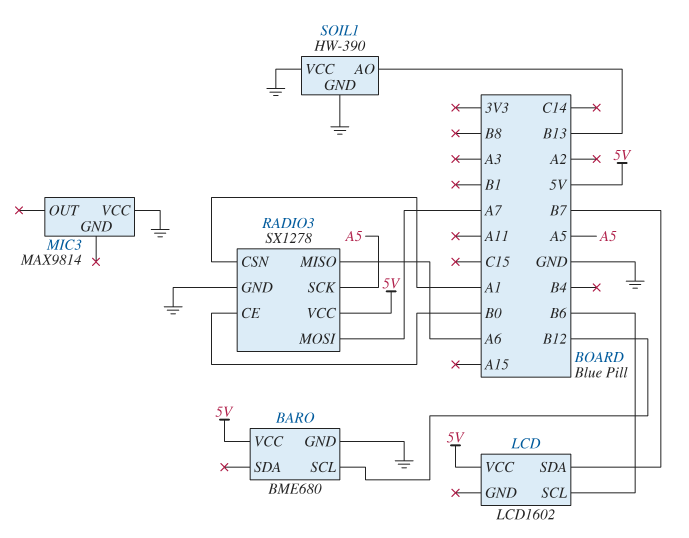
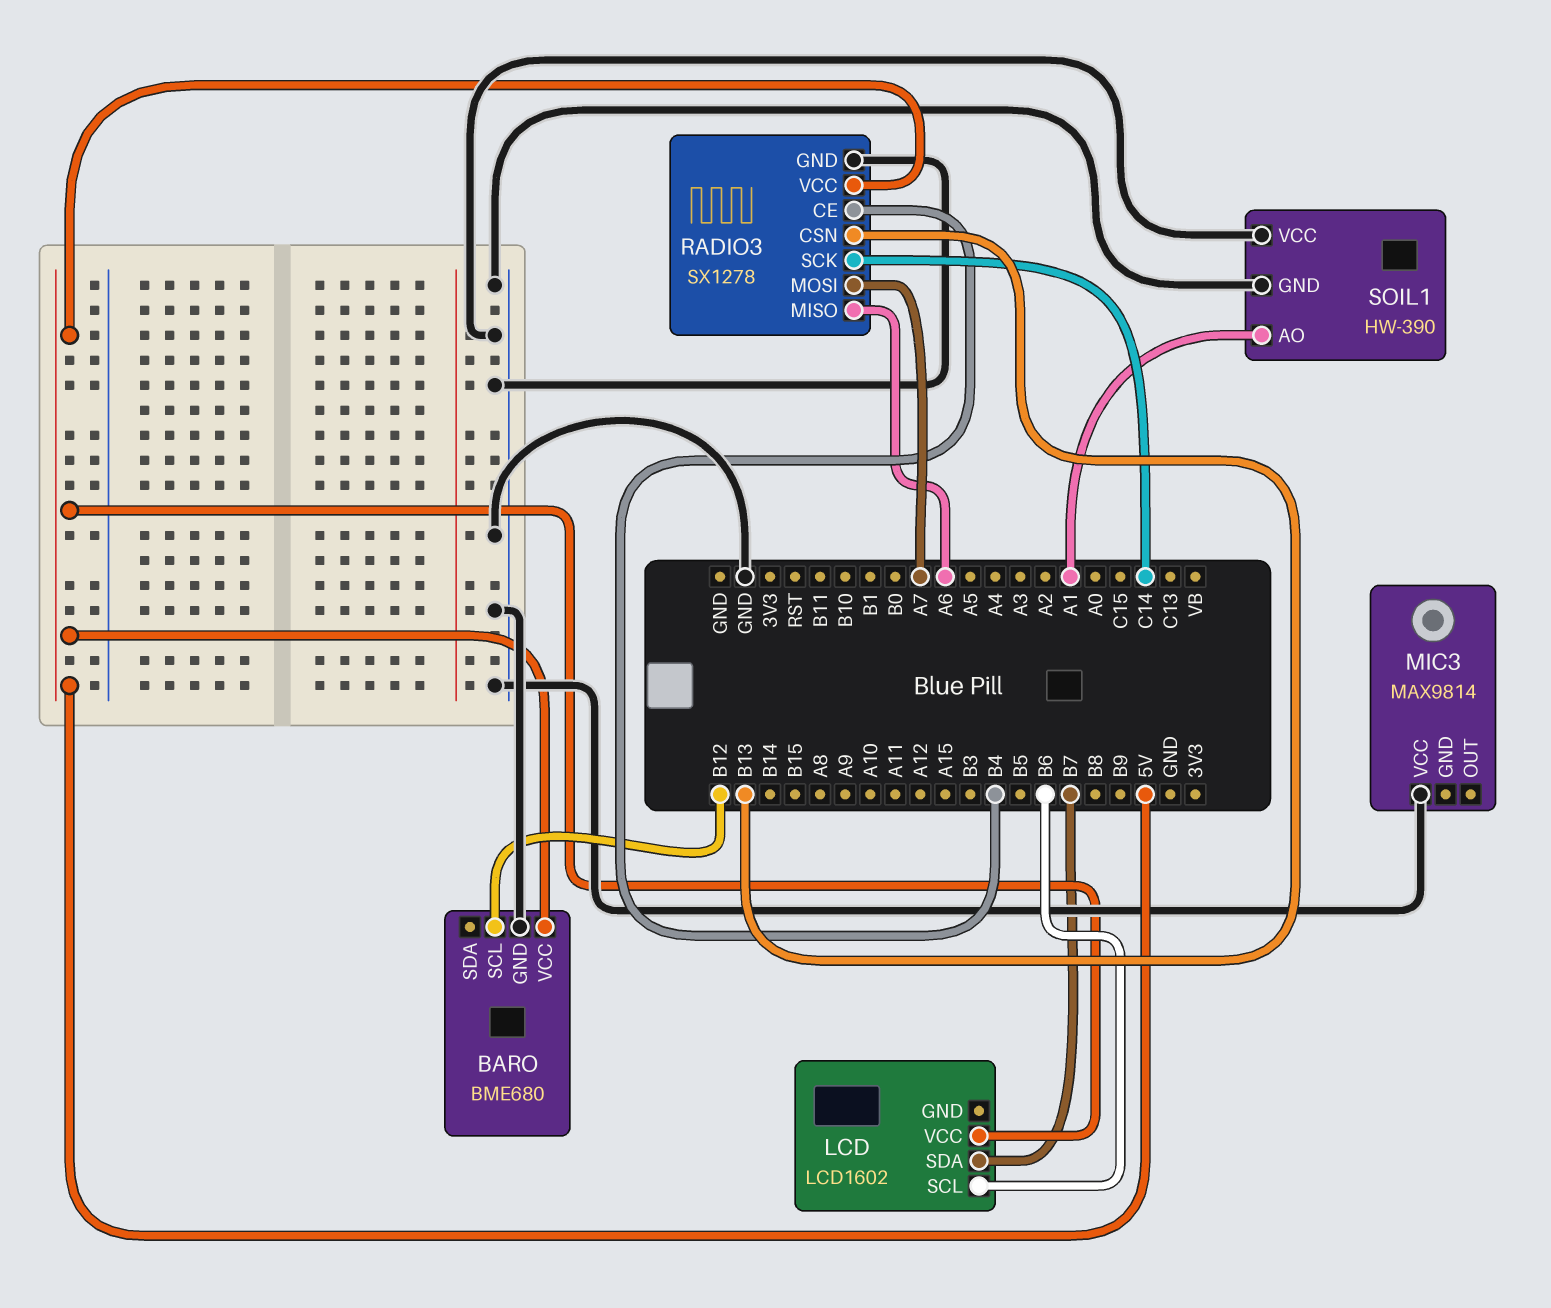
RADIO3 pin CE: B0 -> B4
RADIO3 pin CSN: A1 -> B13
RADIO3 pin SCK: A5 -> C14
SOIL1 pin AO: B13 -> A1

